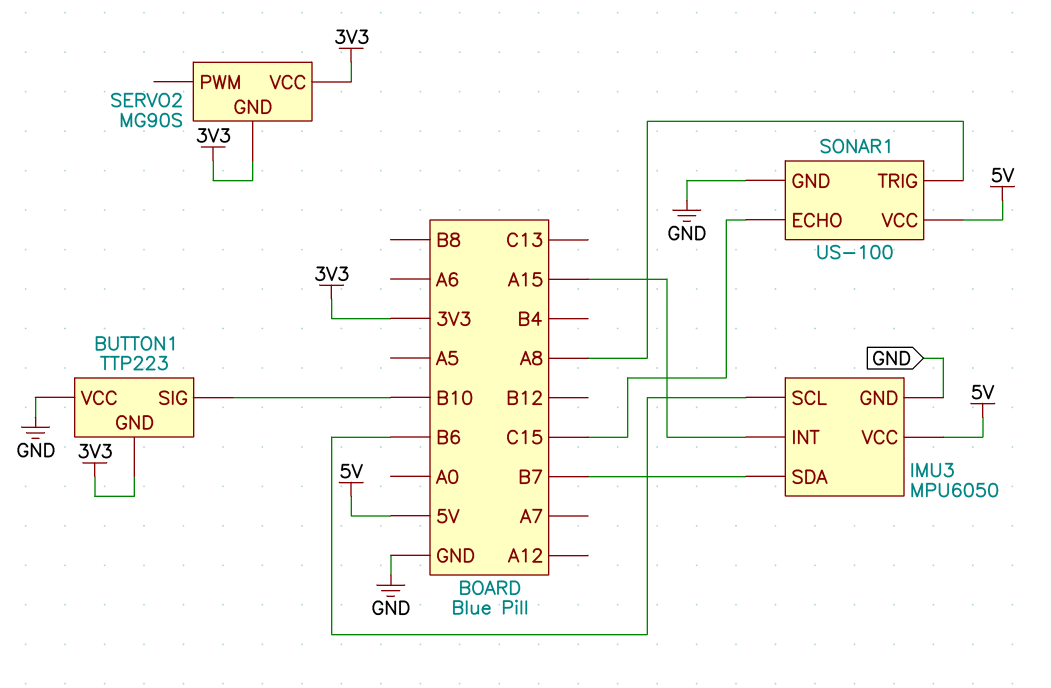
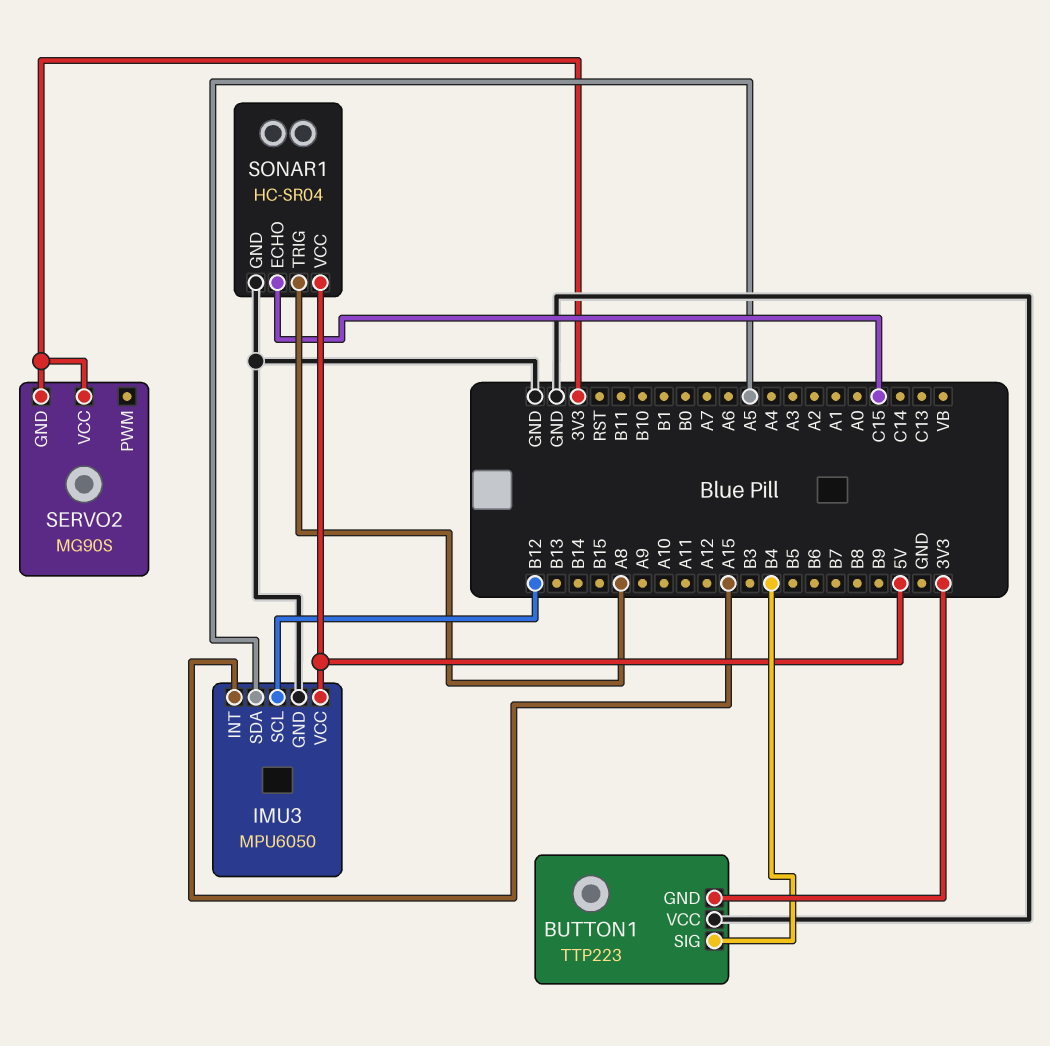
BUTTON1 pin SIG: B10 -> B4
IMU3 pin SCL: B6 -> B12
IMU3 pin SDA: B7 -> A5
SONAR1: US-100 -> HC-SR04

